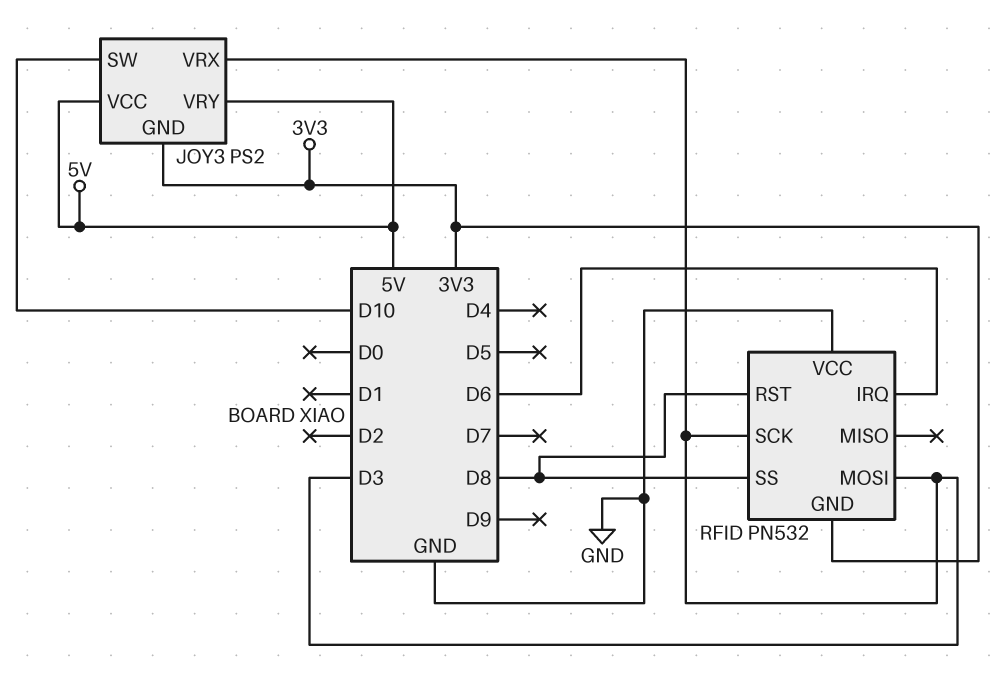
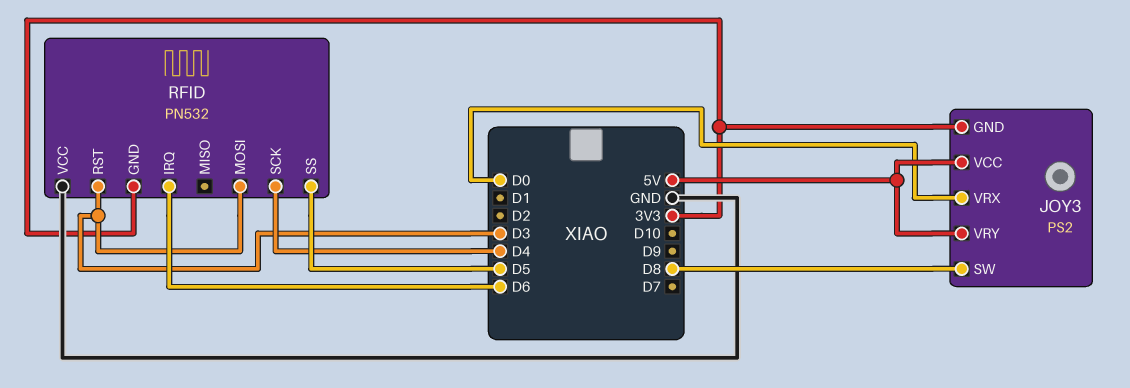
JOY3 pin SW: D10 -> D8
JOY3 pin VRX: D3 -> D0
RFID pin RST: D8 -> D3
RFID pin SCK: D3 -> D4
RFID pin SS: D8 -> D5

